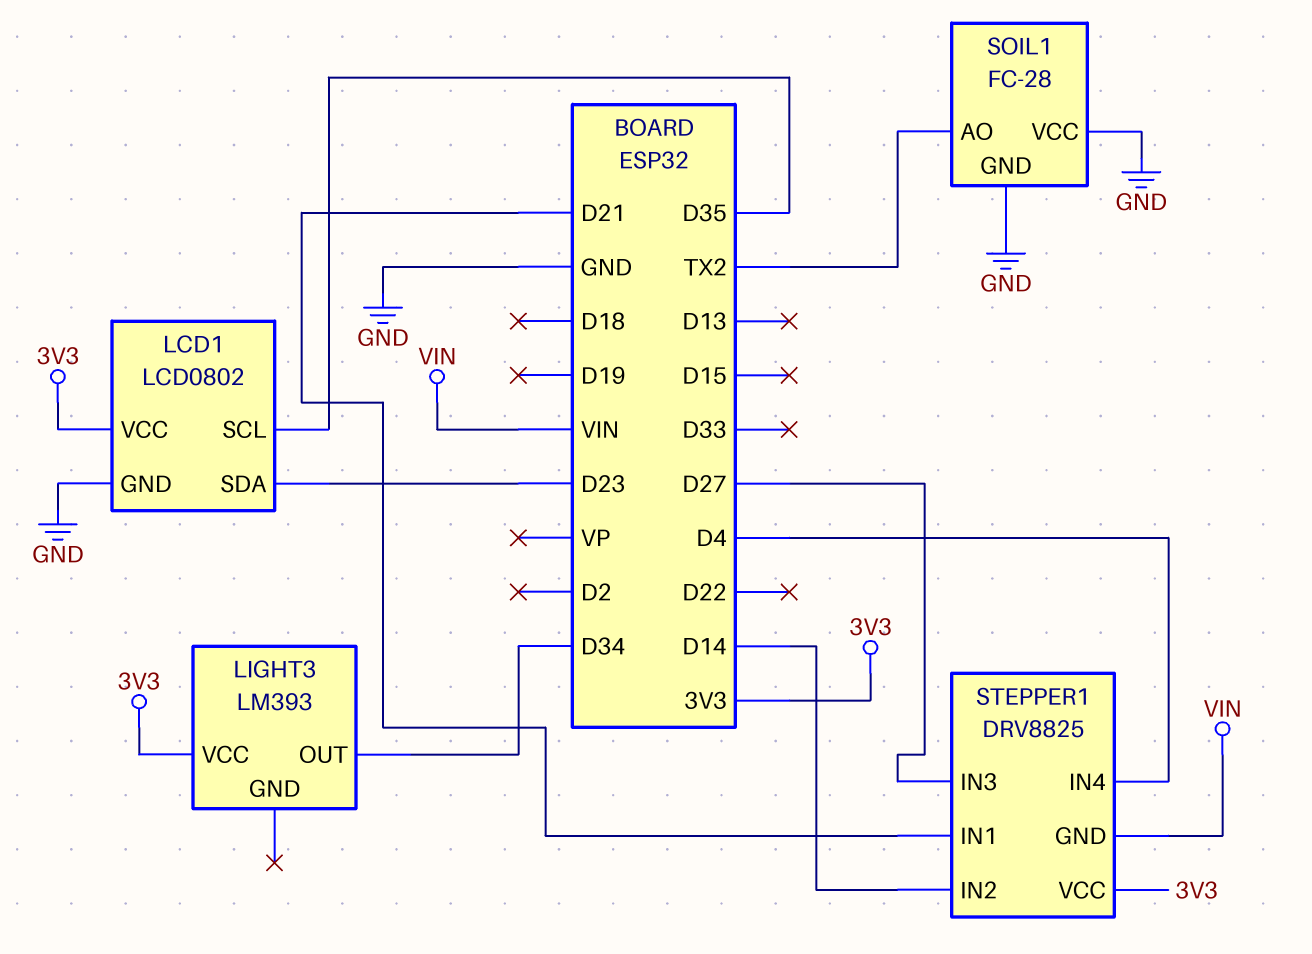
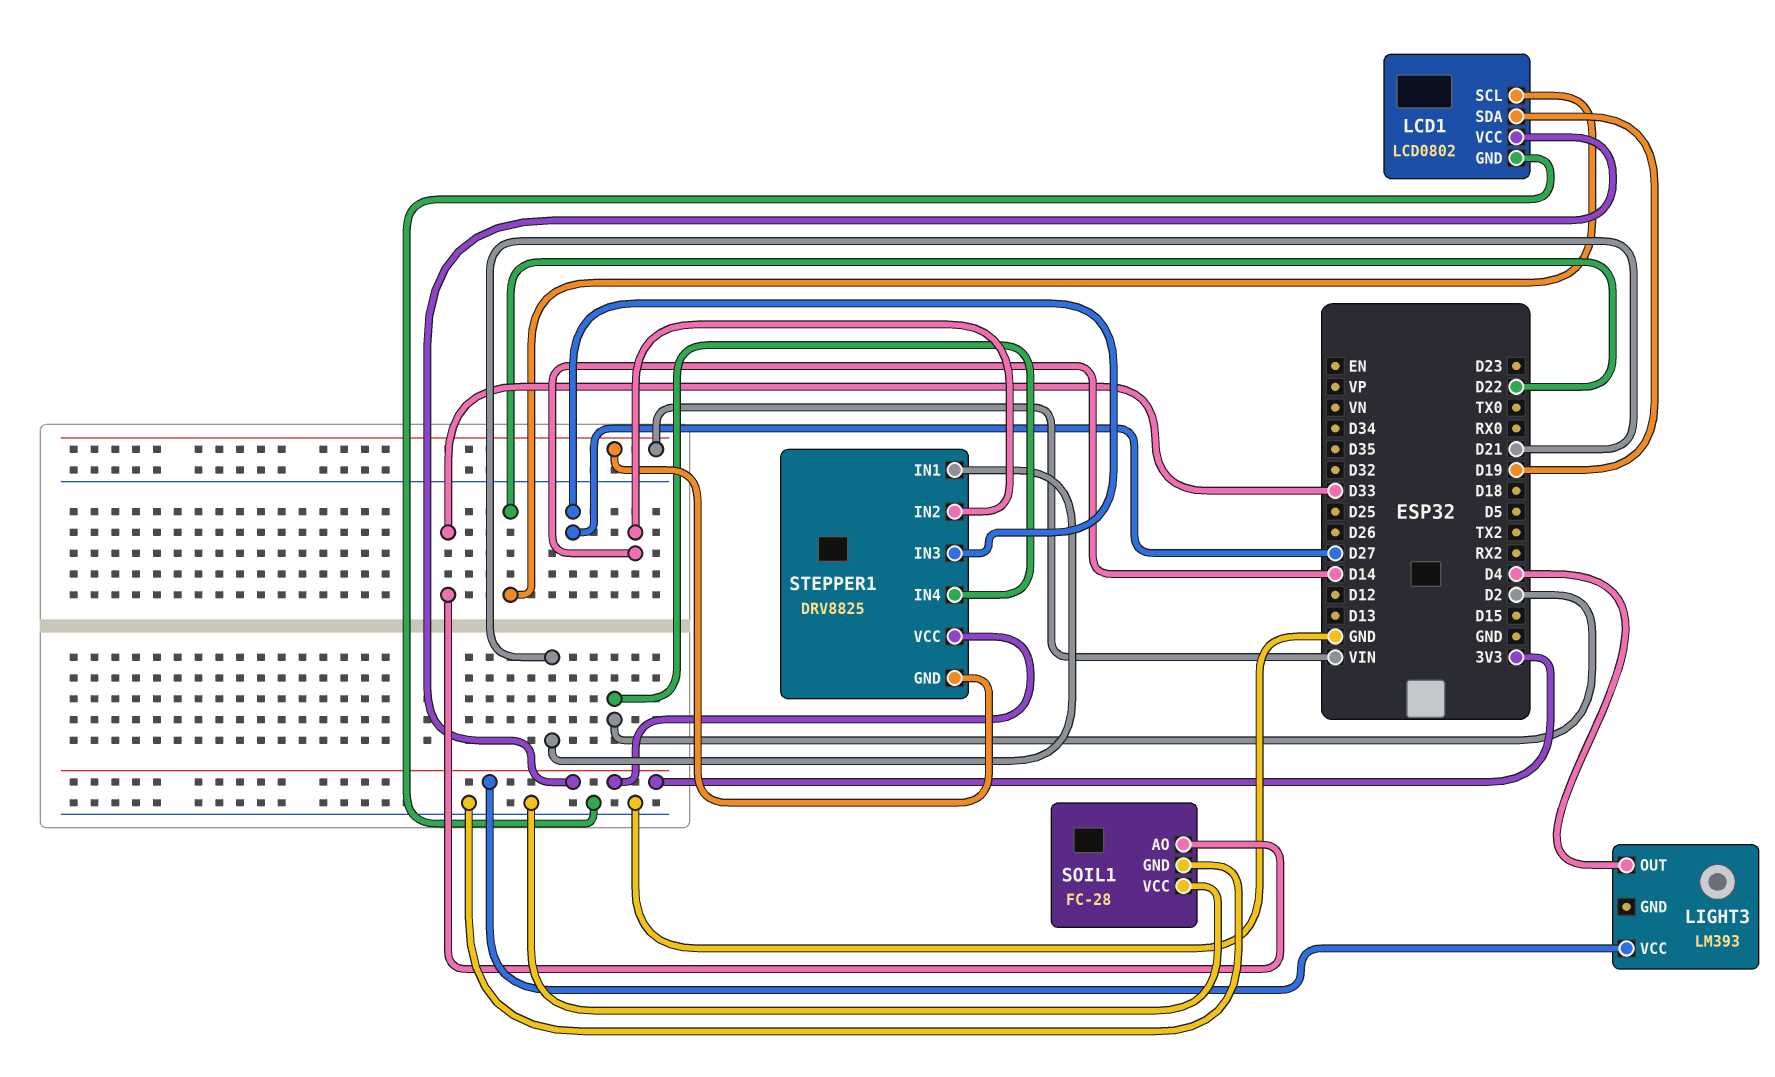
LCD1 pin SCL: D35 -> D22
LCD1 pin SDA: D23 -> D19
LIGHT3 pin OUT: D34 -> D4
SOIL1 pin AO: TX2 -> D33
STEPPER1 pin IN4: D4 -> D2

